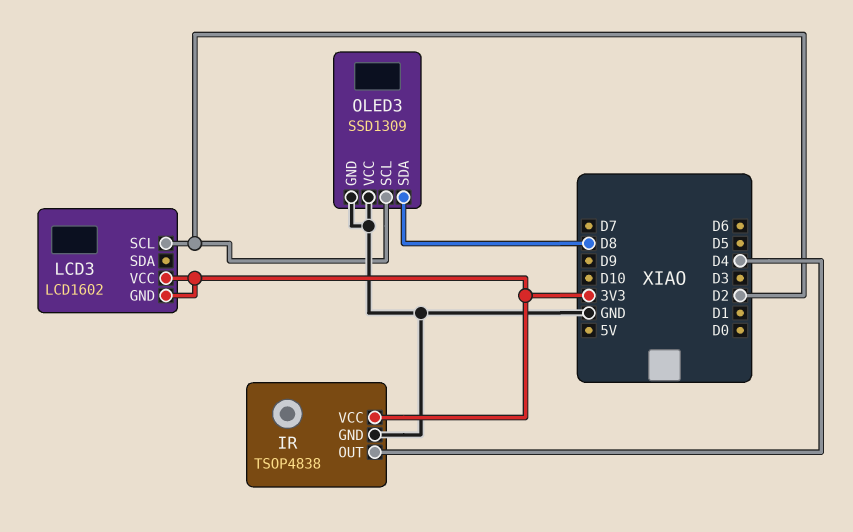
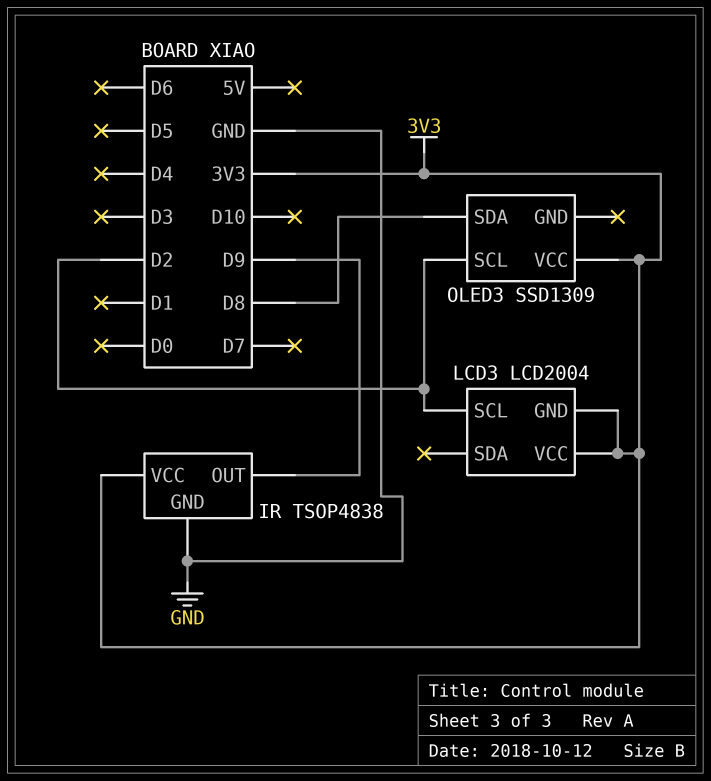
IR pin OUT: D4 -> D9
LCD3: LCD1602 -> LCD2004
OLED3 pin GND: GND -> none
OLED3 pin VCC: GND -> 3V3

